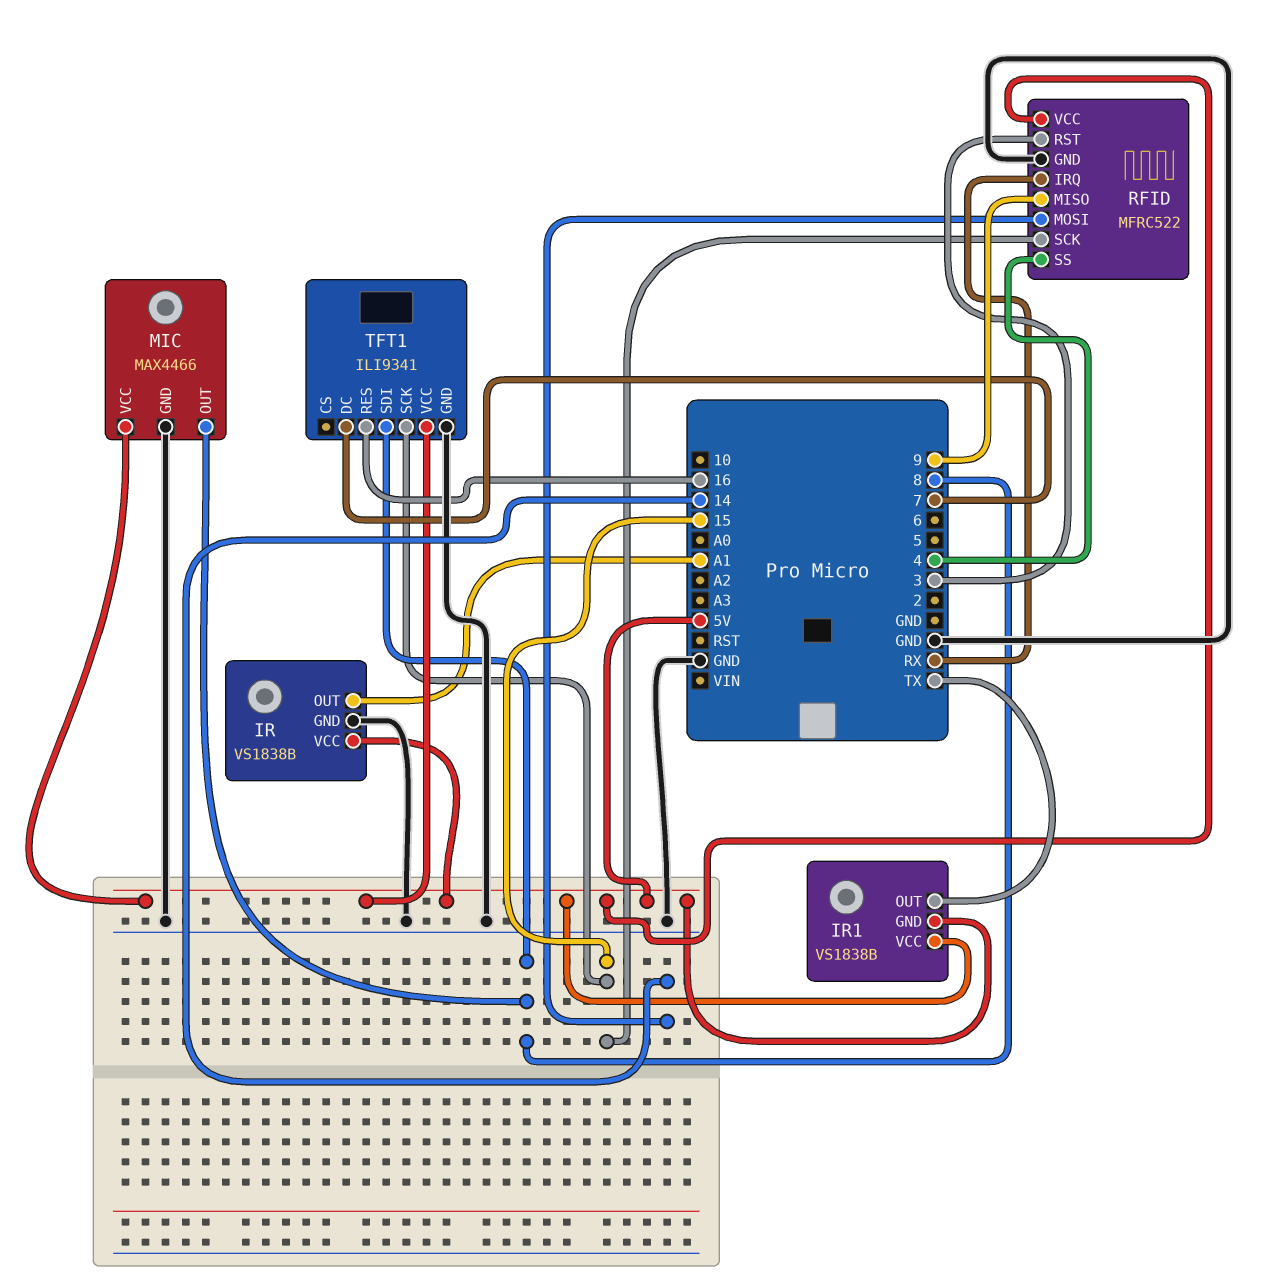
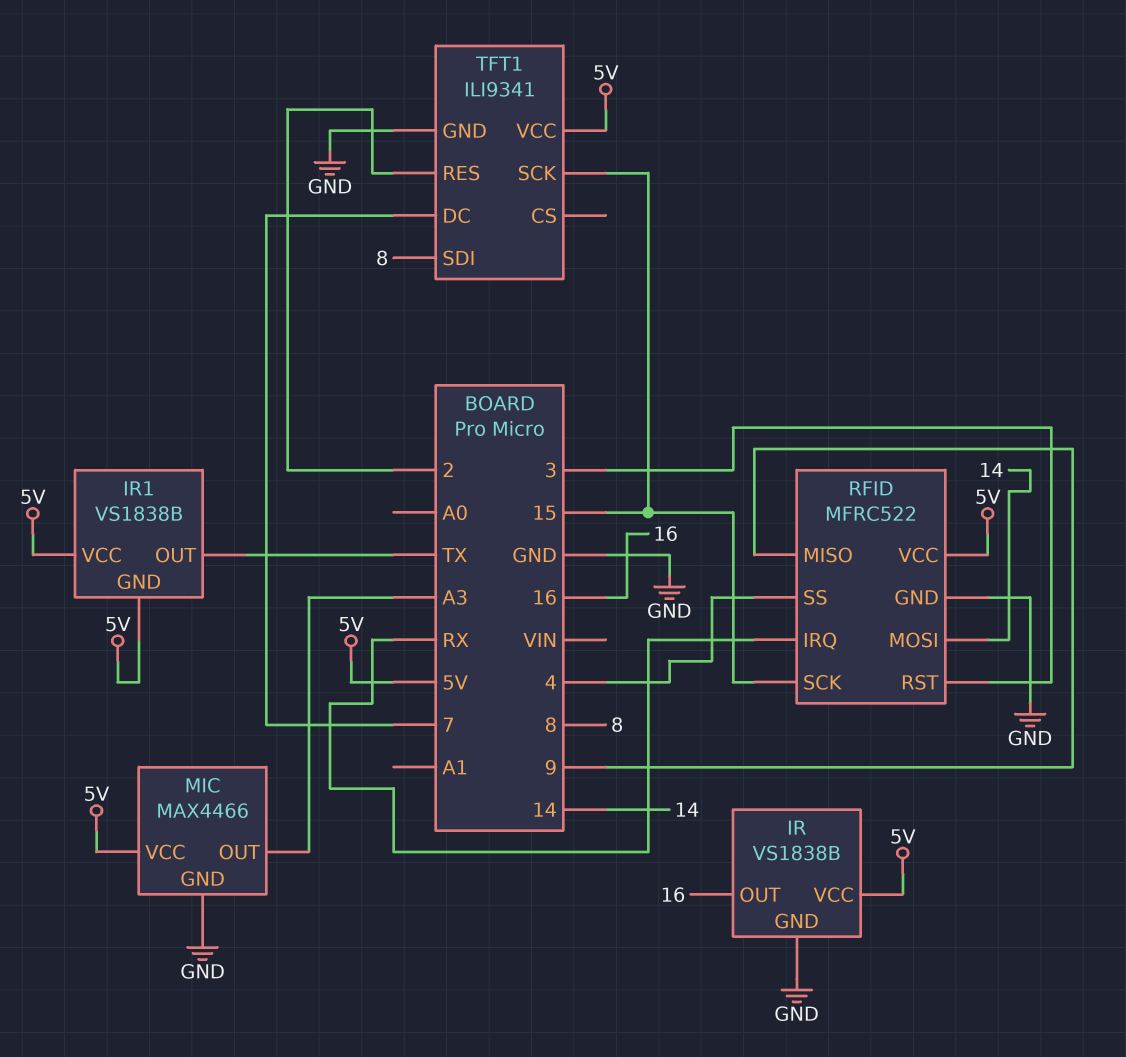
IR pin OUT: A1 -> 16
MIC pin OUT: 8 -> A3
TFT1 pin RES: 16 -> 2

